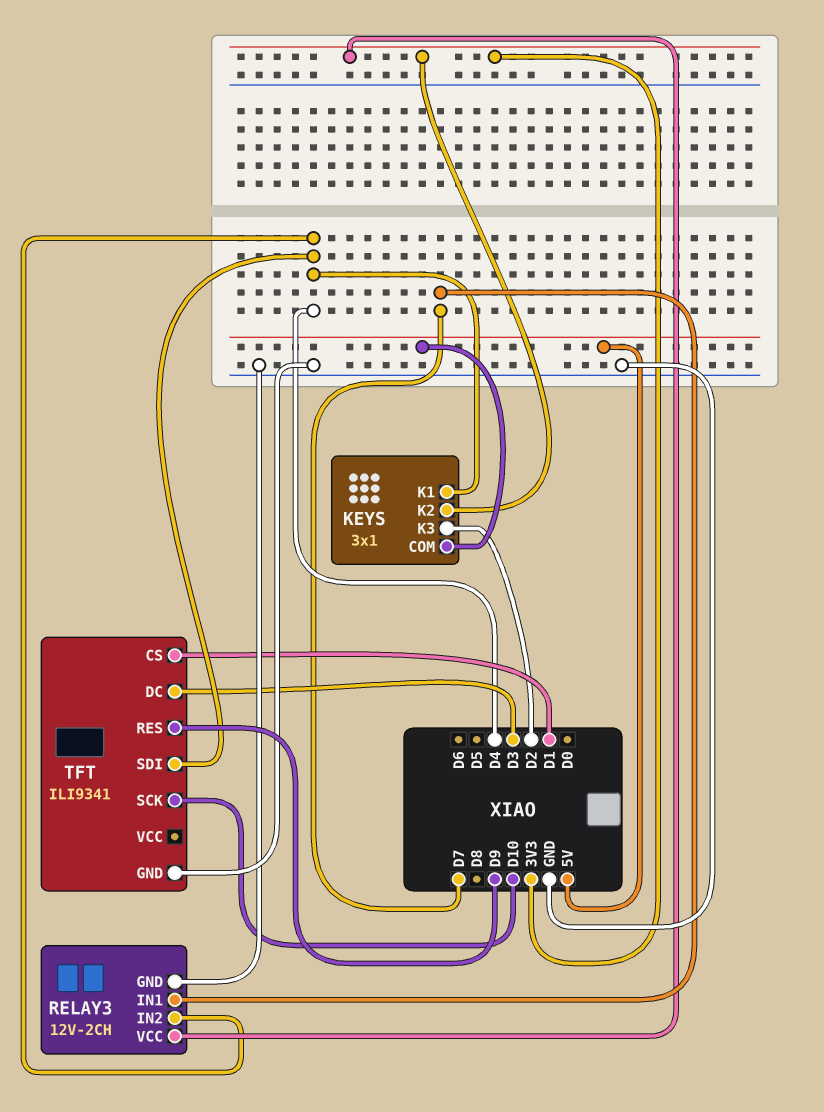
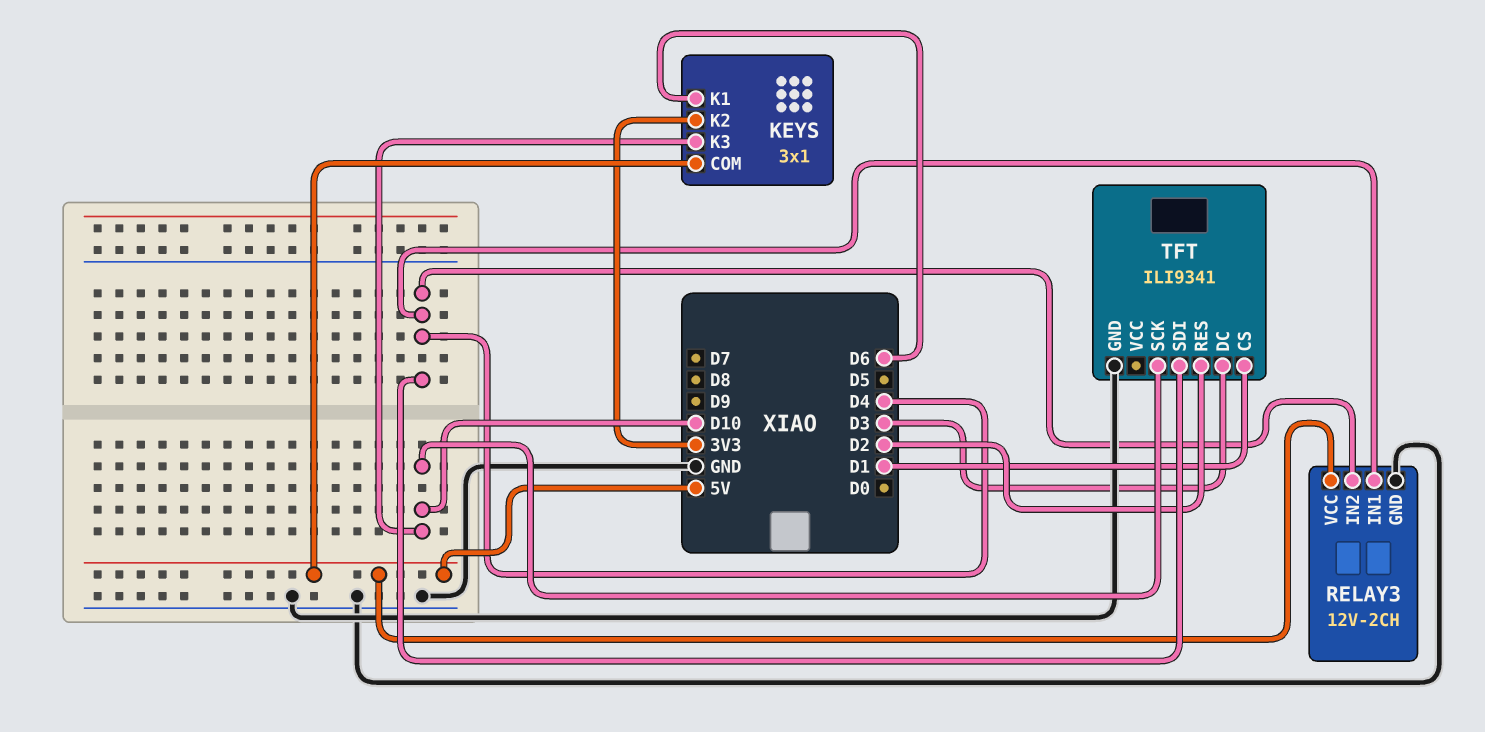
KEYS pin K1: D4 -> D6
KEYS pin K3: D2 -> D10
RELAY3 pin IN1: D7 -> D4
RELAY3 pin VCC: 3V3 -> 5V
TFT pin RES: D9 -> D2

